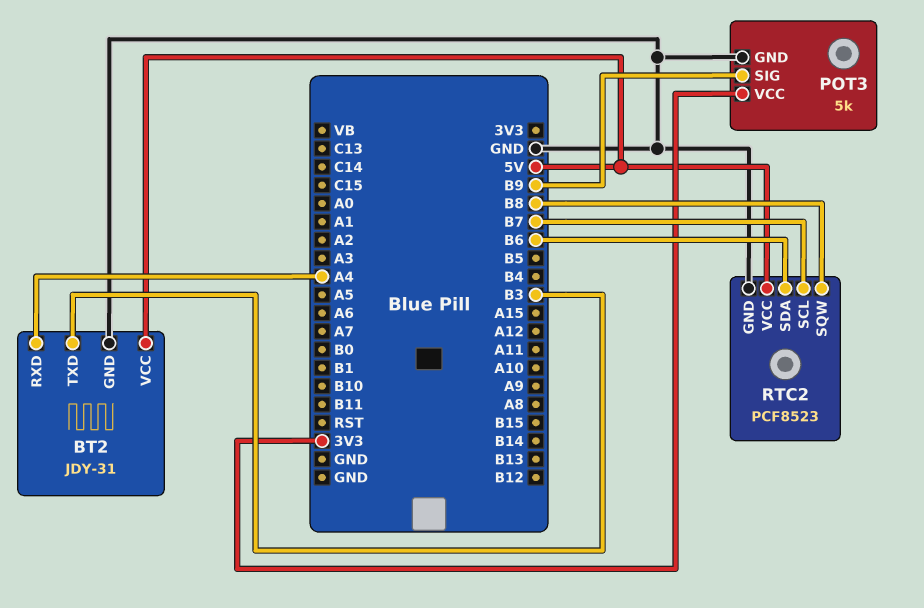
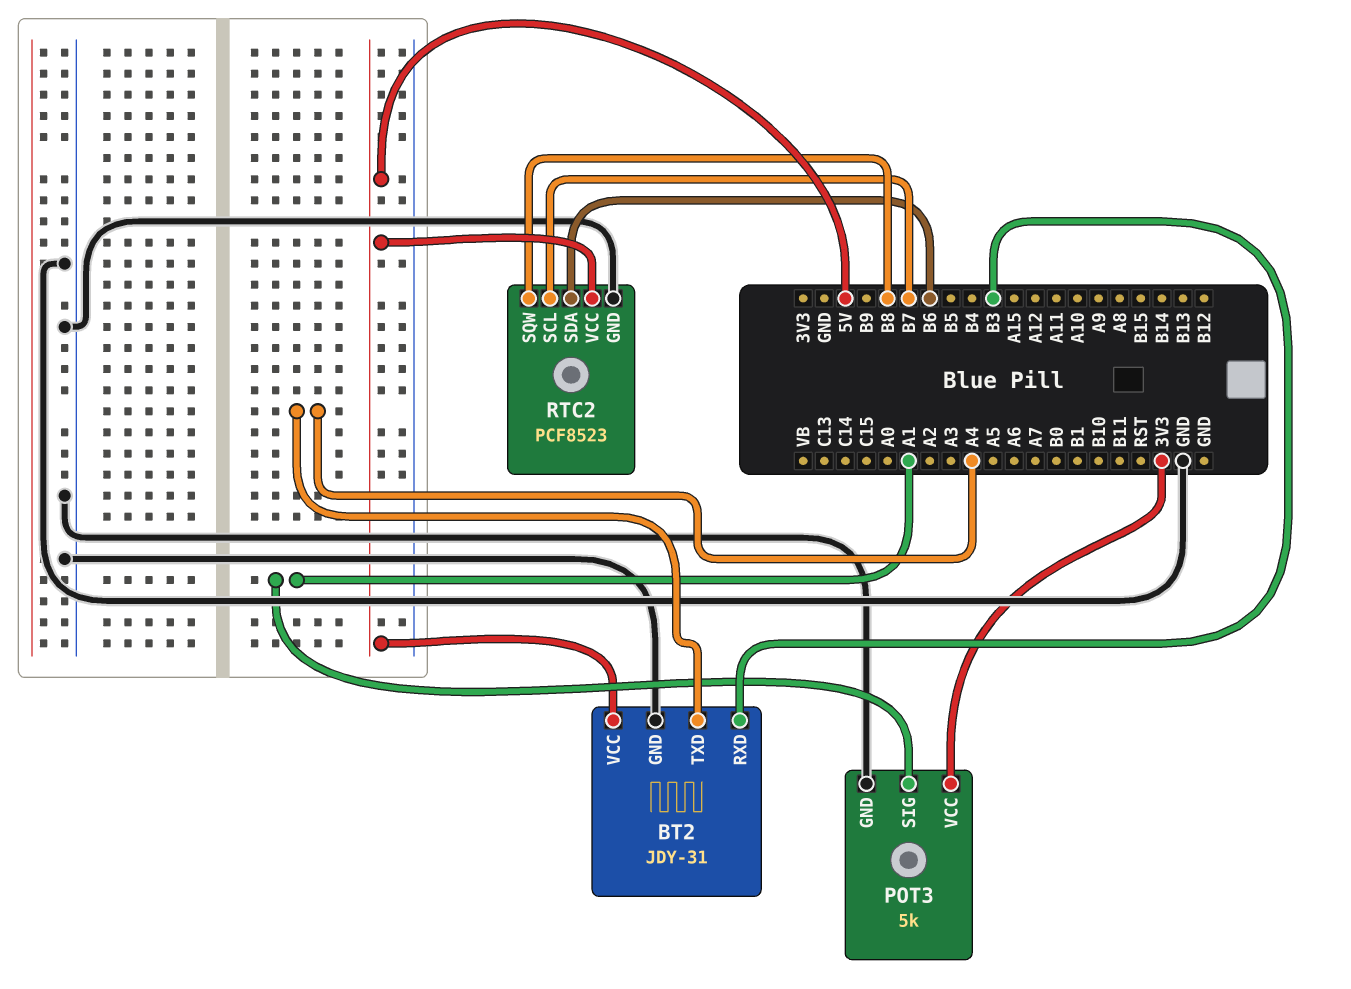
BT2 pin RXD: A4 -> B3
BT2 pin TXD: B3 -> A4
POT3 pin SIG: B9 -> A1

